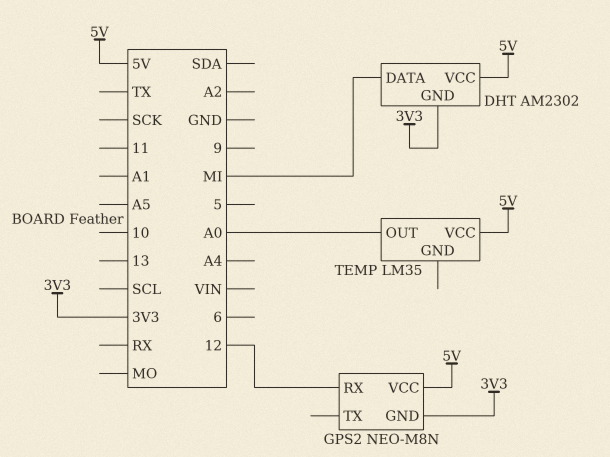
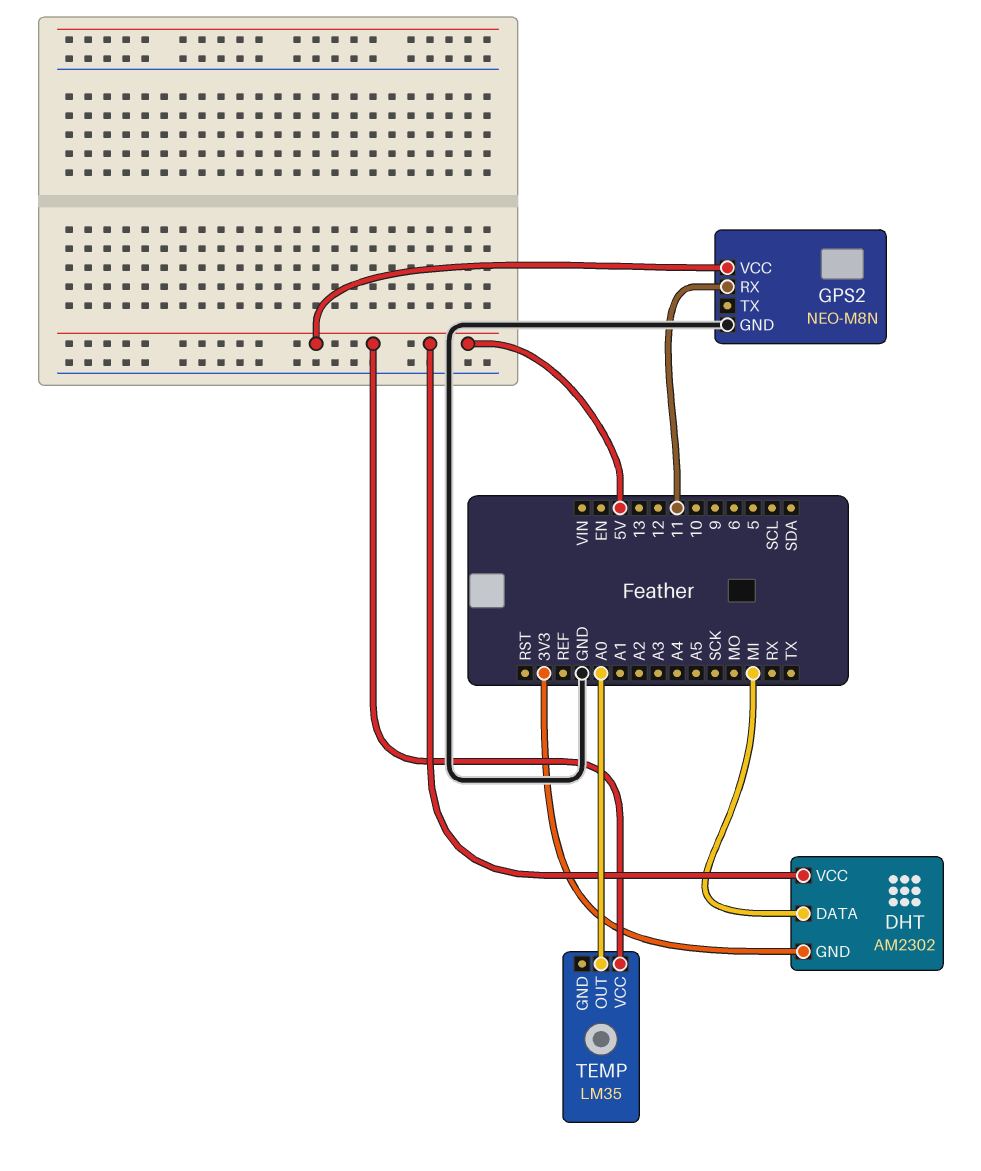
GPS2 pin GND: 3V3 -> GND
GPS2 pin RX: 12 -> 11

